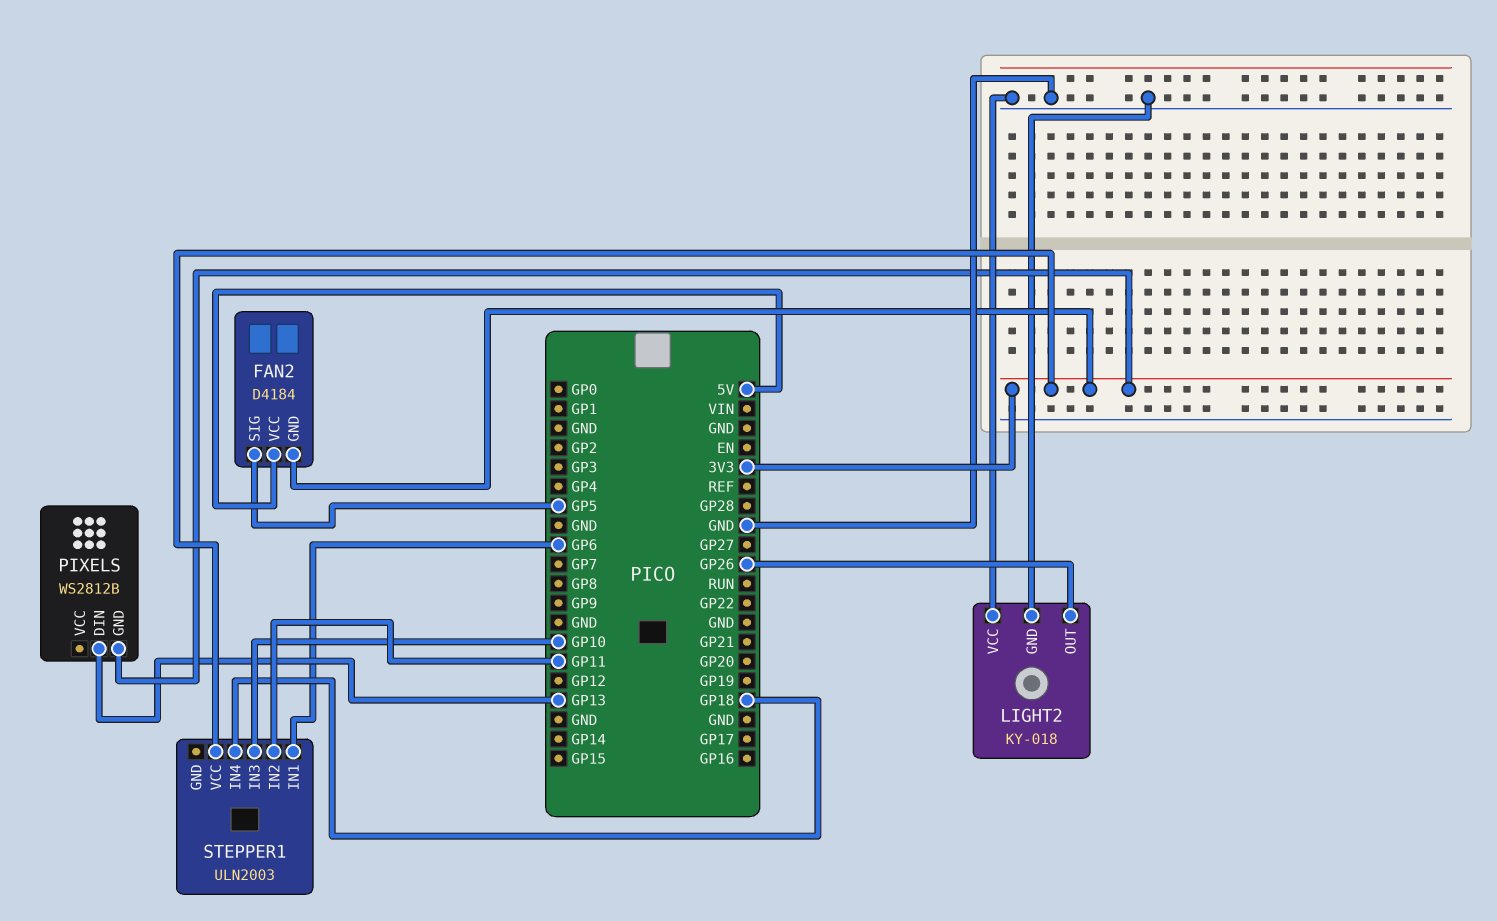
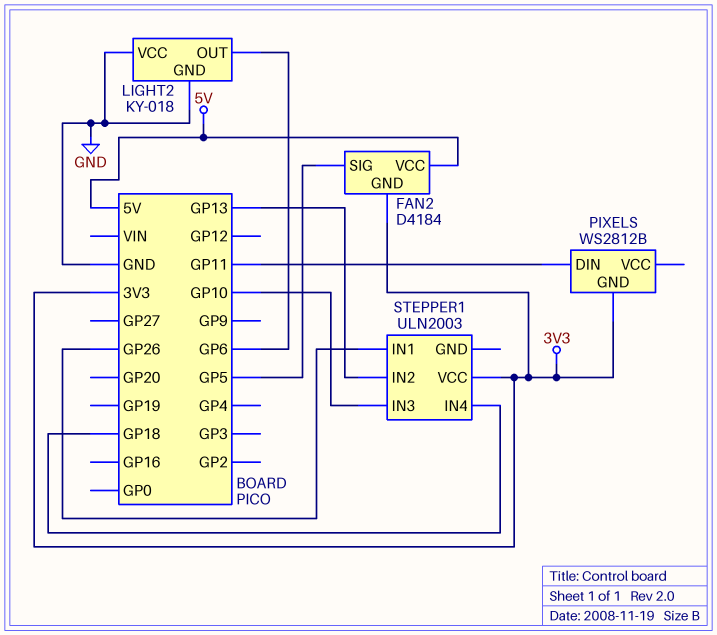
LIGHT2 pin OUT: GP26 -> GP6
PIXELS pin DIN: GP13 -> GP11
STEPPER1 pin IN1: GP6 -> GP26
STEPPER1 pin IN2: GP11 -> GP13

